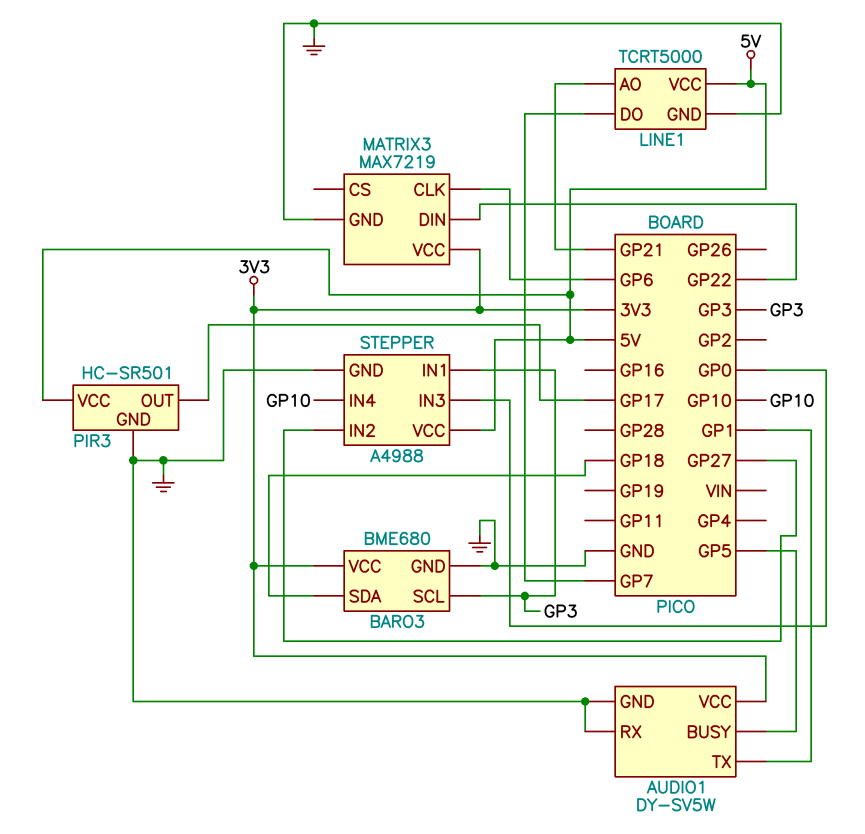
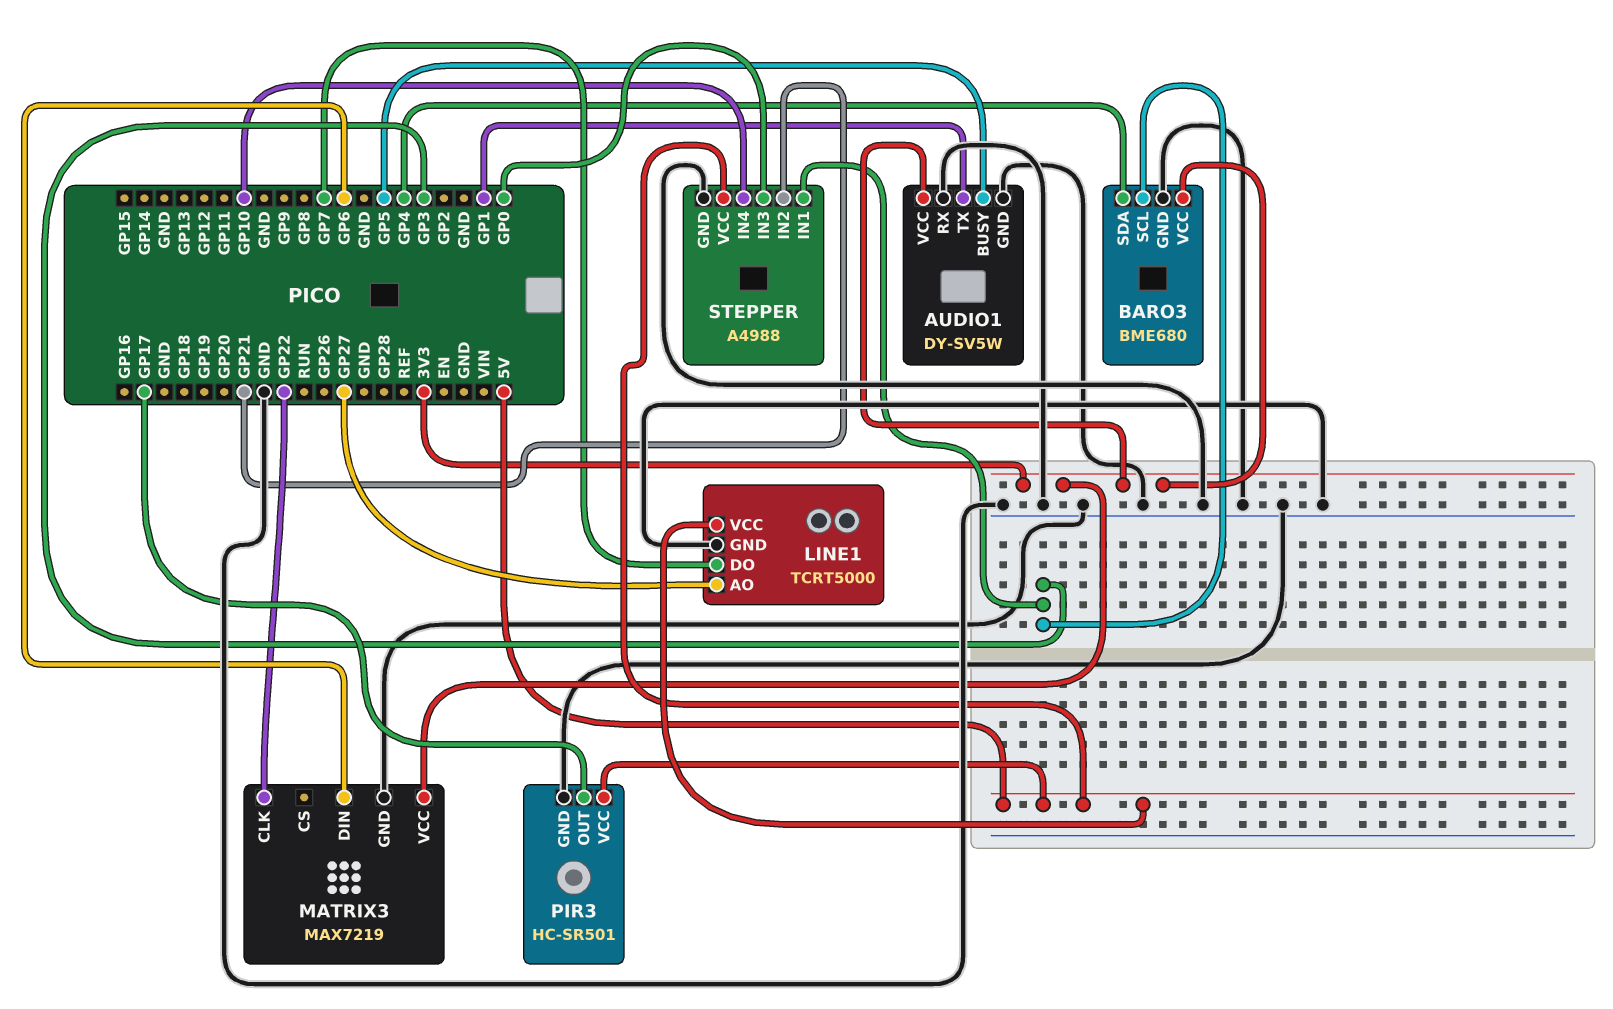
BARO3 pin SDA: GP18 -> GP4
LINE1 pin AO: GP21 -> GP27
MATRIX3 pin CLK: GP6 -> GP22
MATRIX3 pin DIN: GP22 -> GP6
STEPPER pin IN2: GP27 -> GP21

